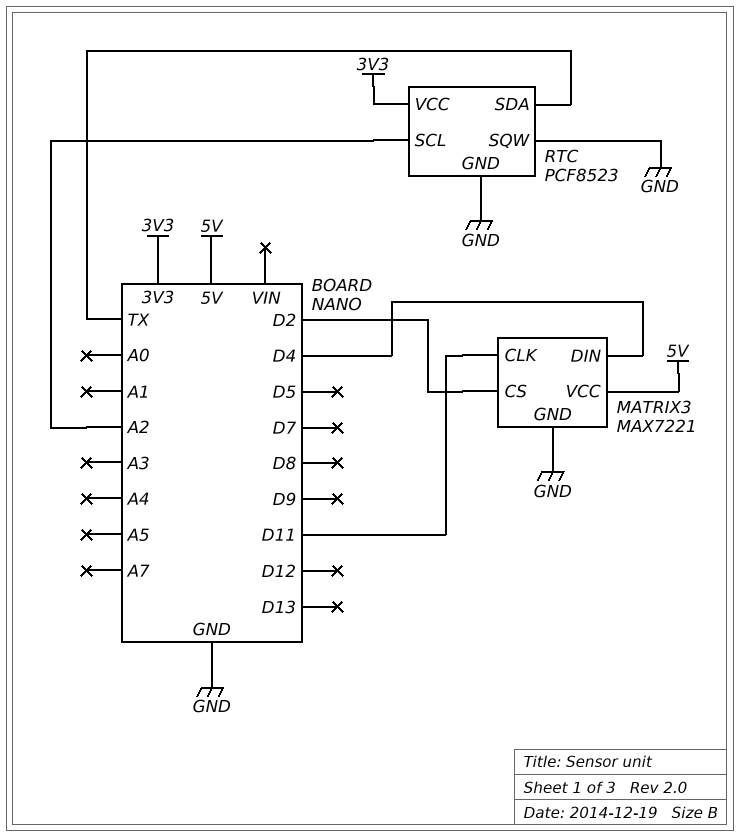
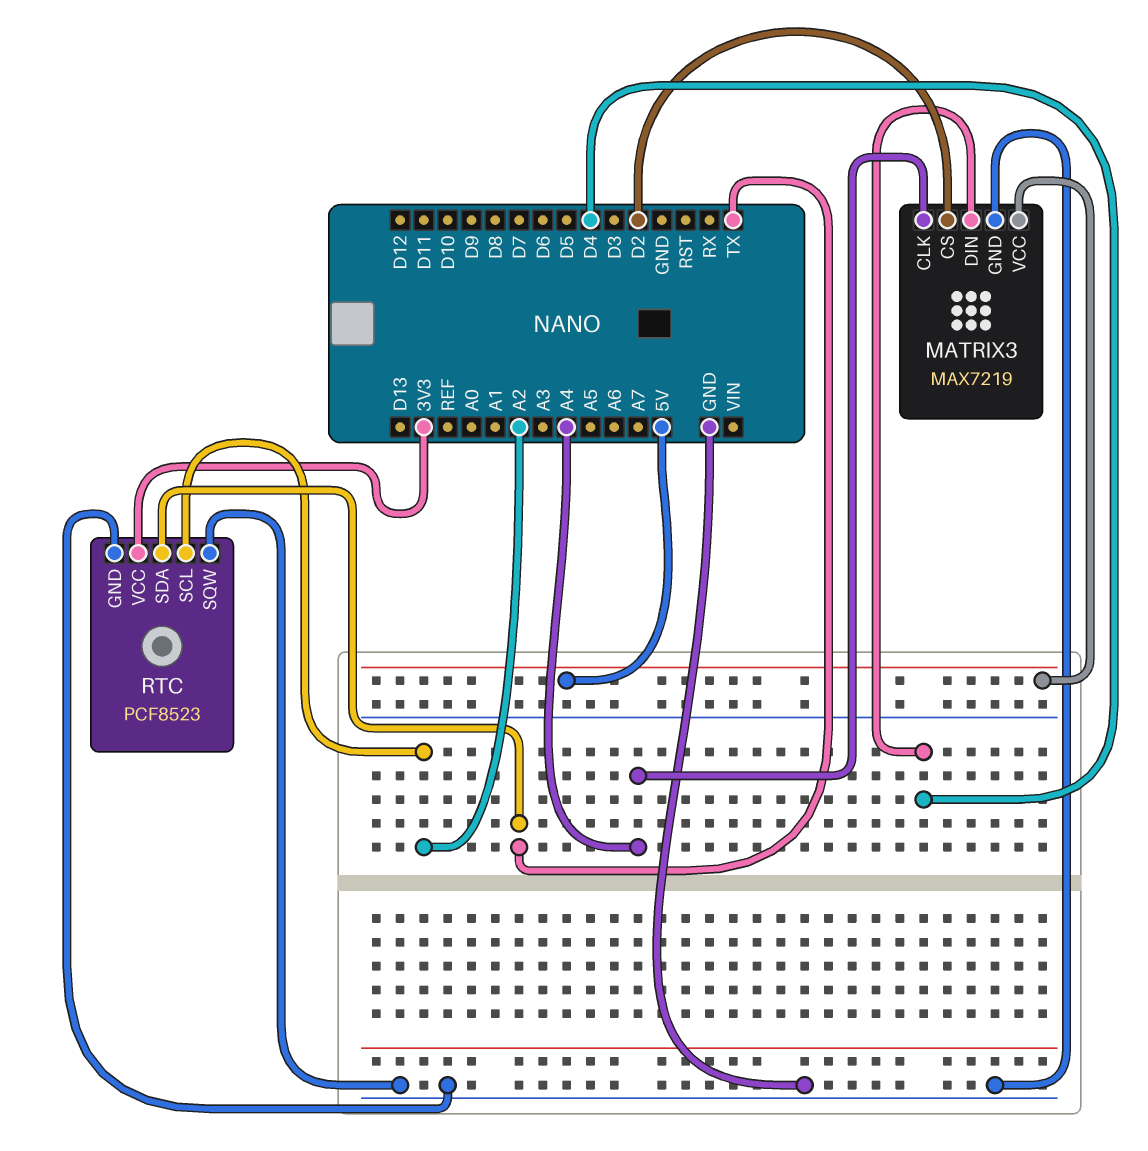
MATRIX3: MAX7221 -> MAX7219
MATRIX3 pin CLK: D11 -> A4

